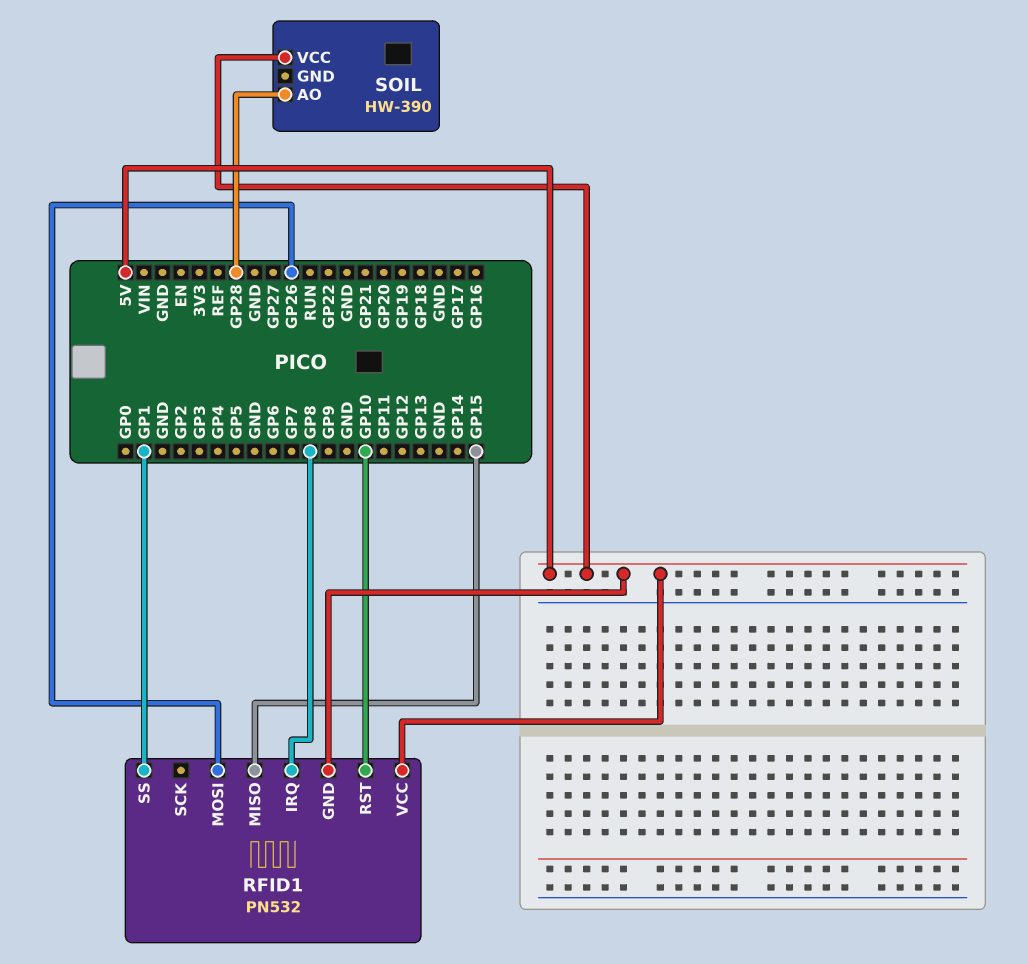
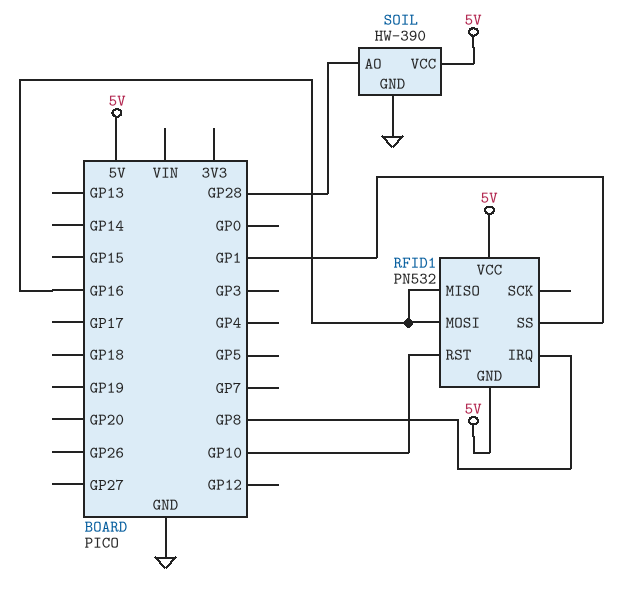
RFID1 pin MISO: GP15 -> GP16
RFID1 pin MOSI: GP26 -> GP16
SOIL pin GND: none -> GND

